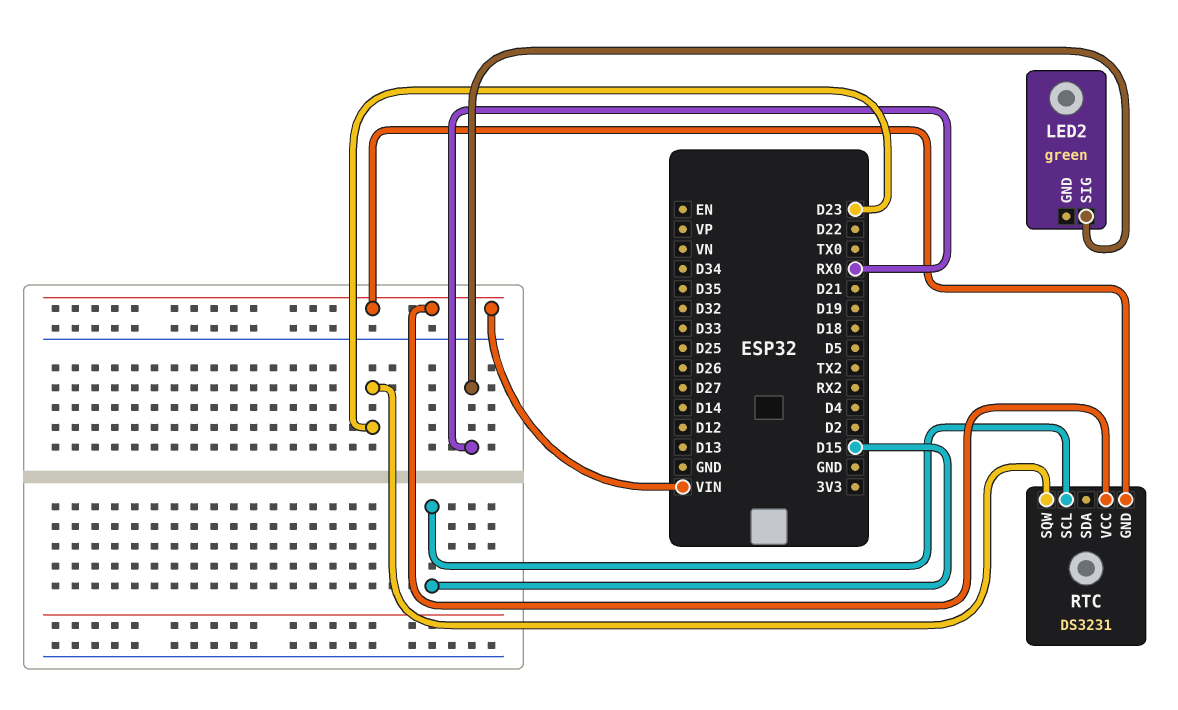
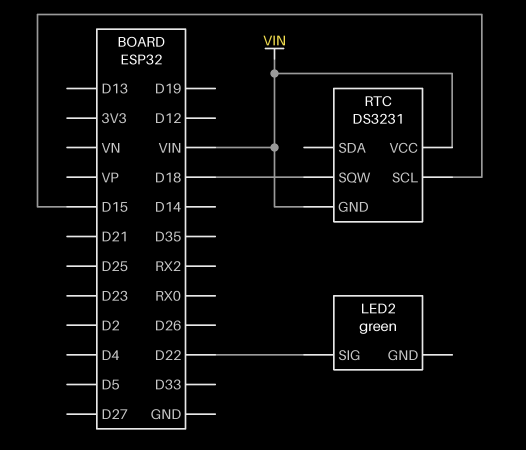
LED2 pin SIG: RX0 -> D22
RTC pin SQW: D23 -> D18

